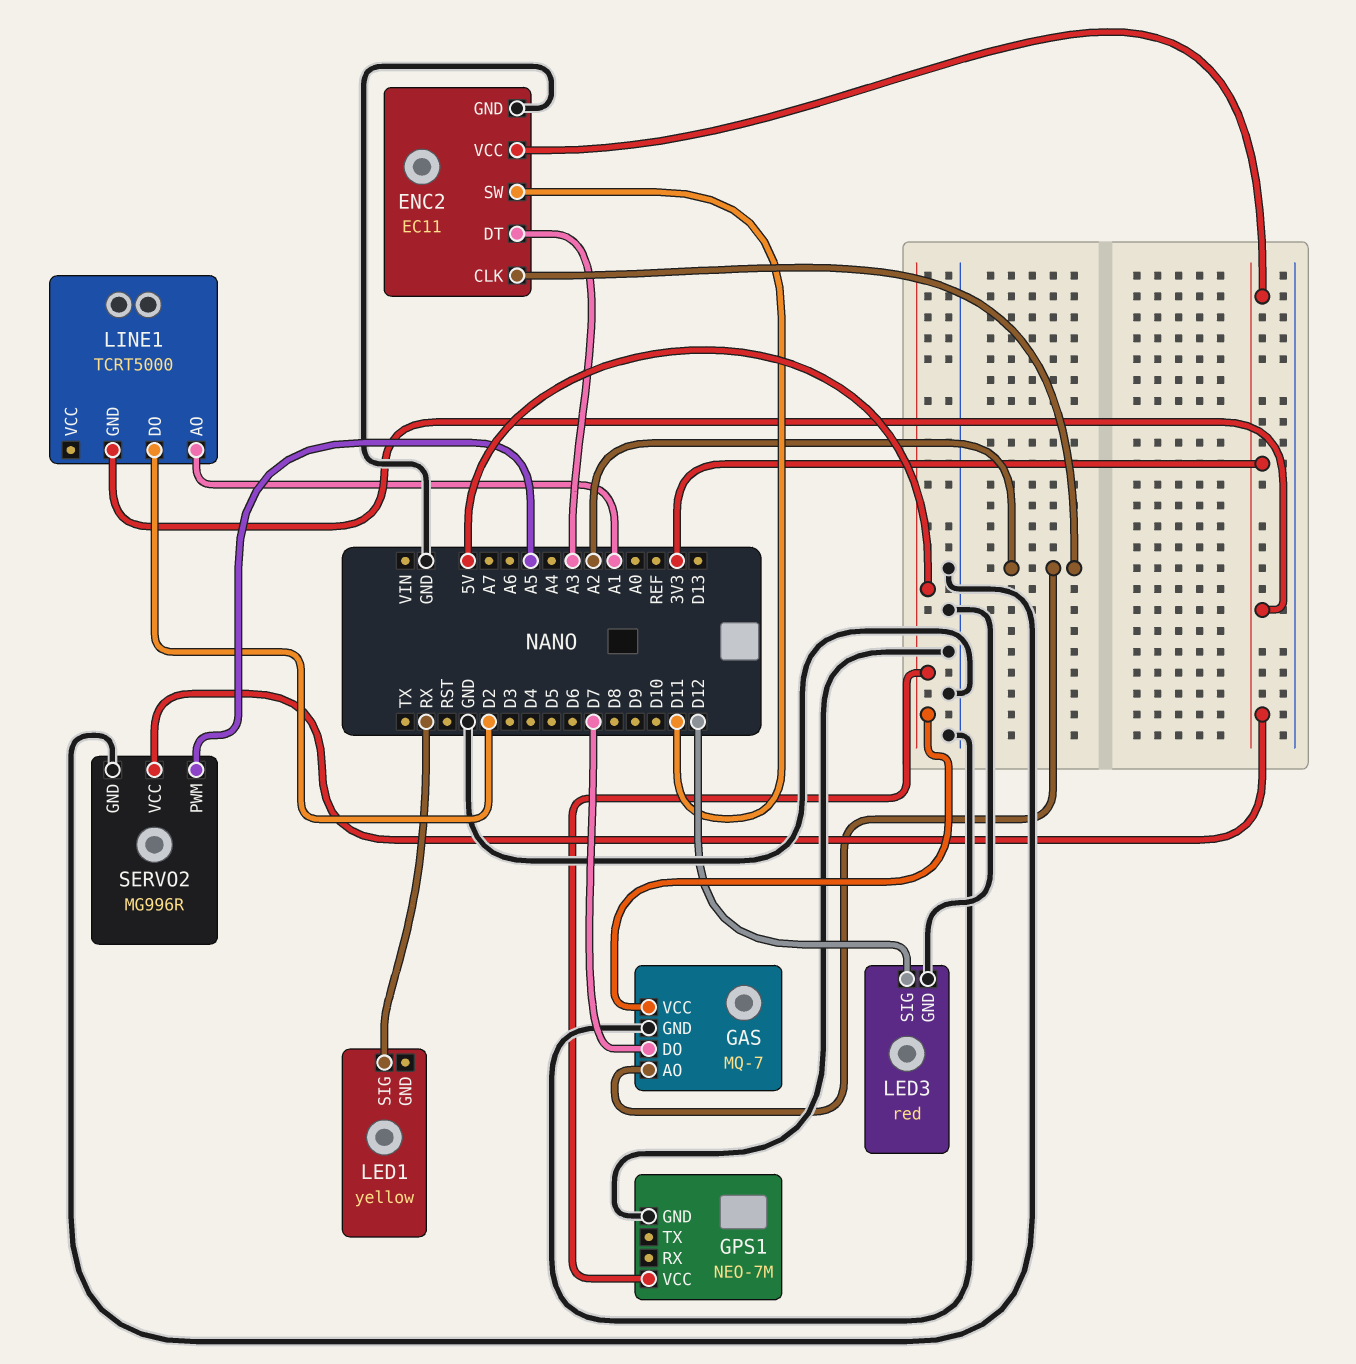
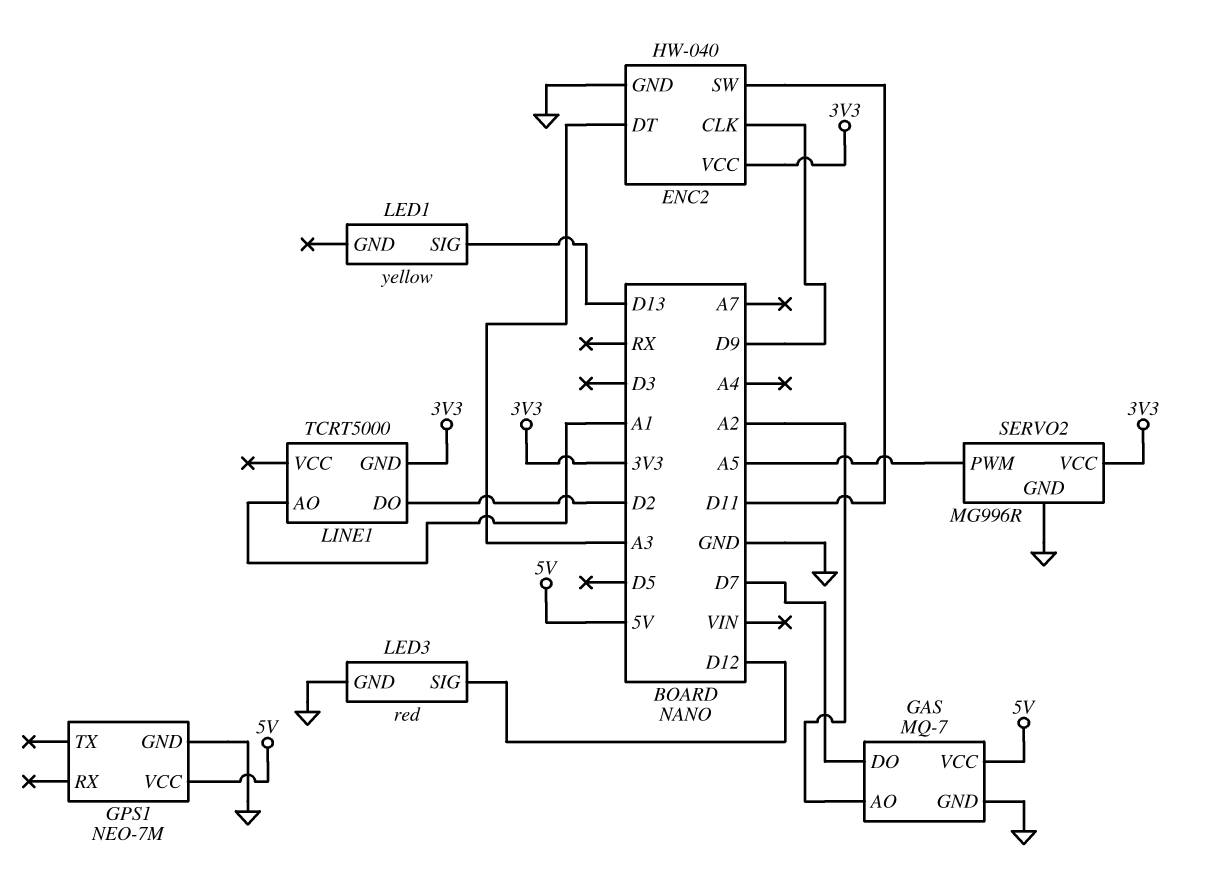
ENC2: EC11 -> HW-040
ENC2 pin CLK: A2 -> D9
LED1 pin SIG: RX -> D13

